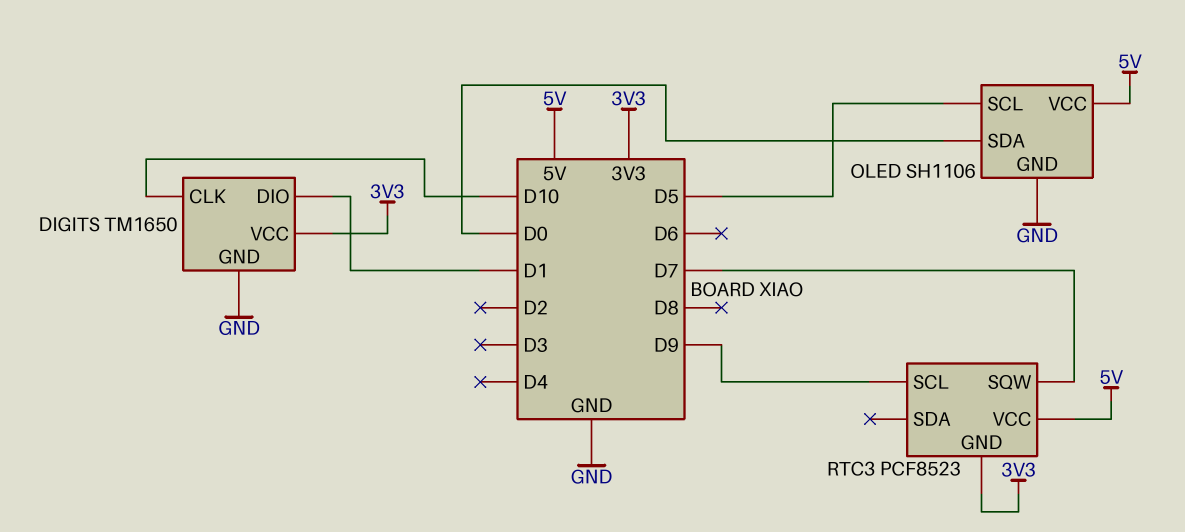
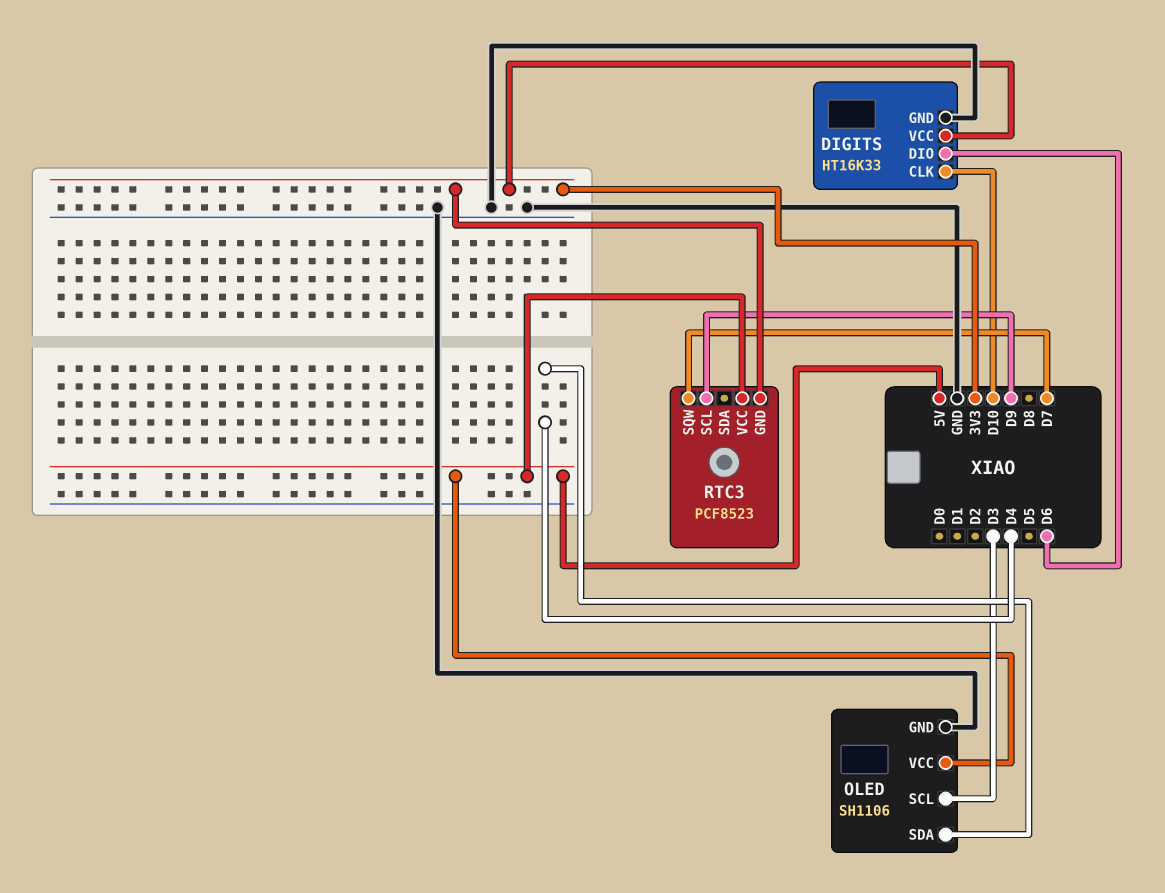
DIGITS: TM1650 -> HT16K33
DIGITS pin DIO: D1 -> D6
OLED pin SCL: D5 -> D3
OLED pin SDA: D0 -> D4

